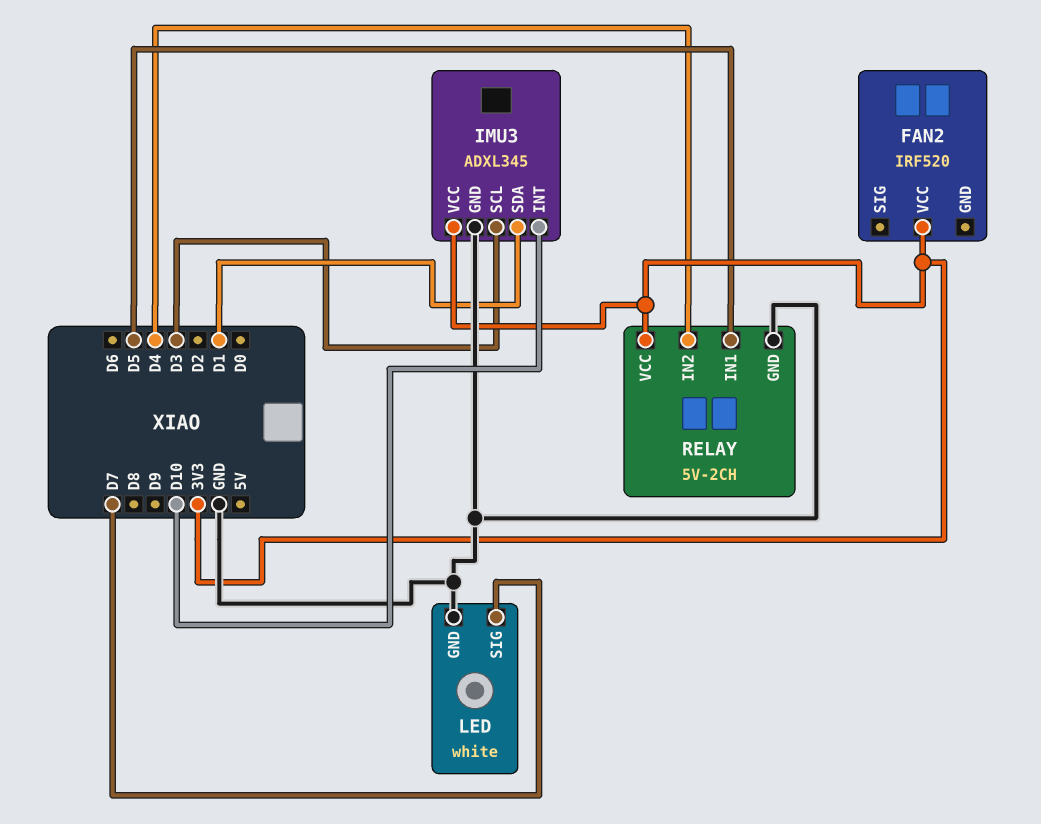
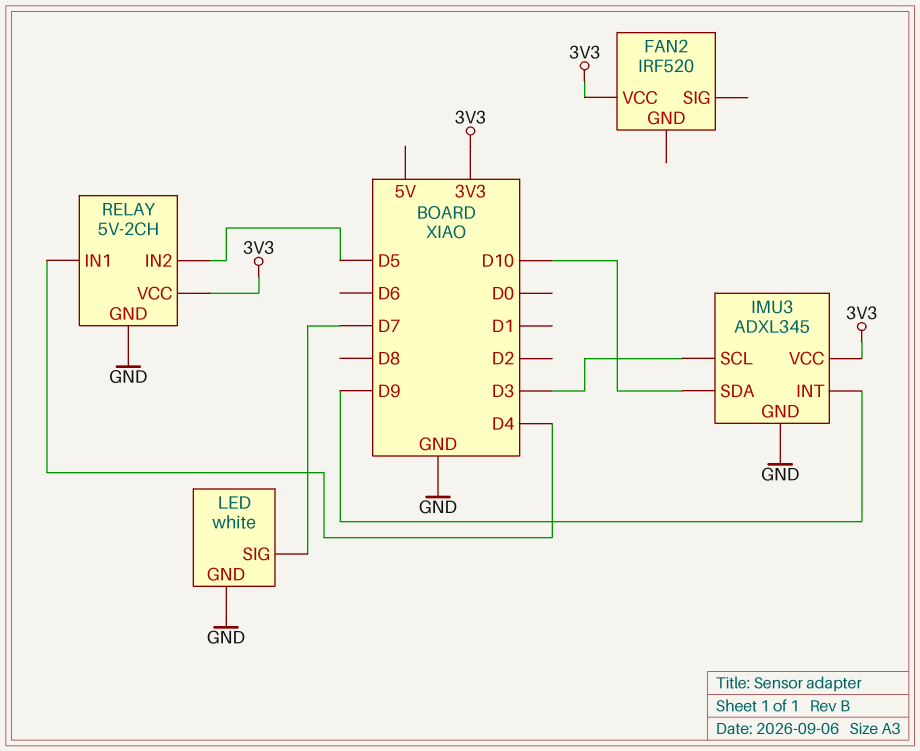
IMU3 pin INT: D10 -> D9
IMU3 pin SDA: D1 -> D10
RELAY pin IN1: D5 -> D4
RELAY pin IN2: D4 -> D5

